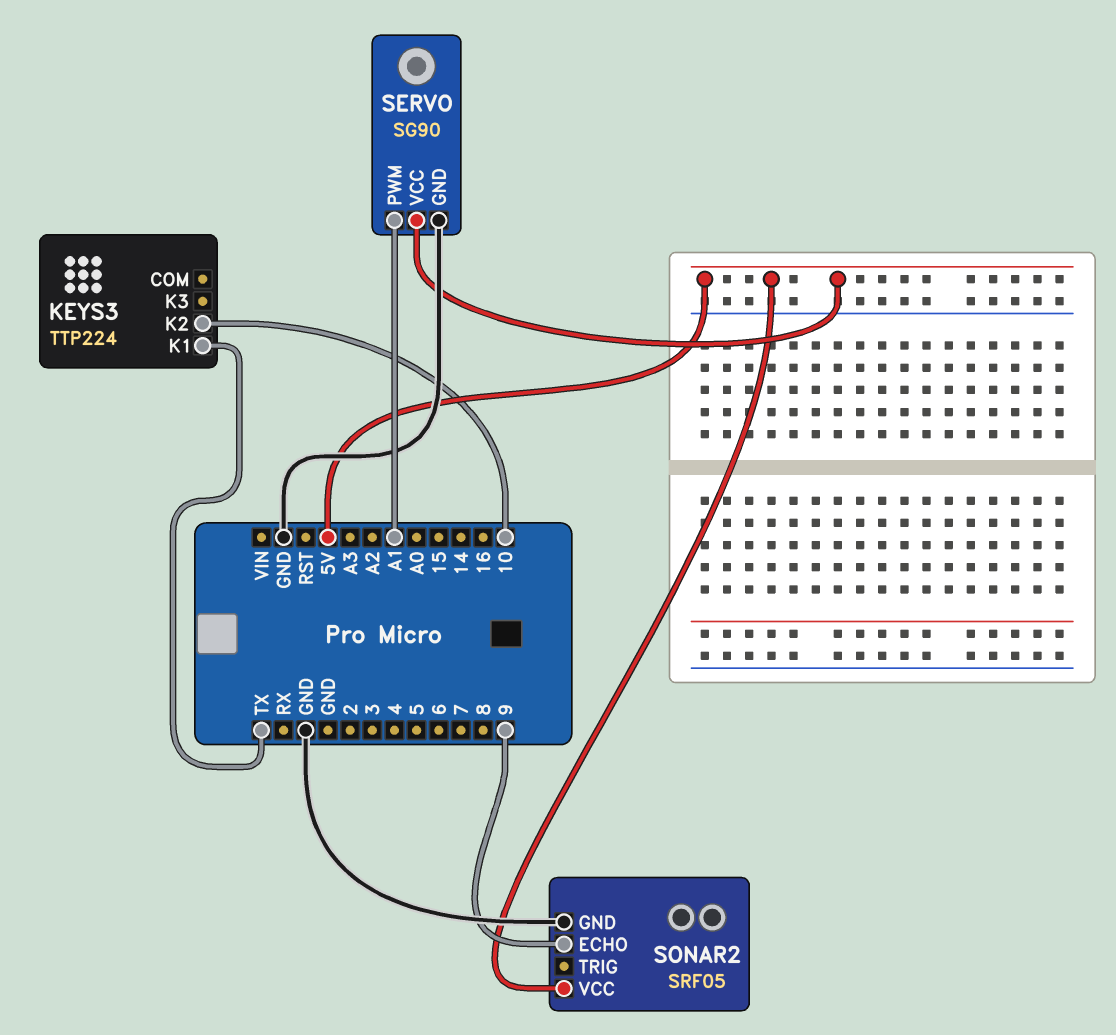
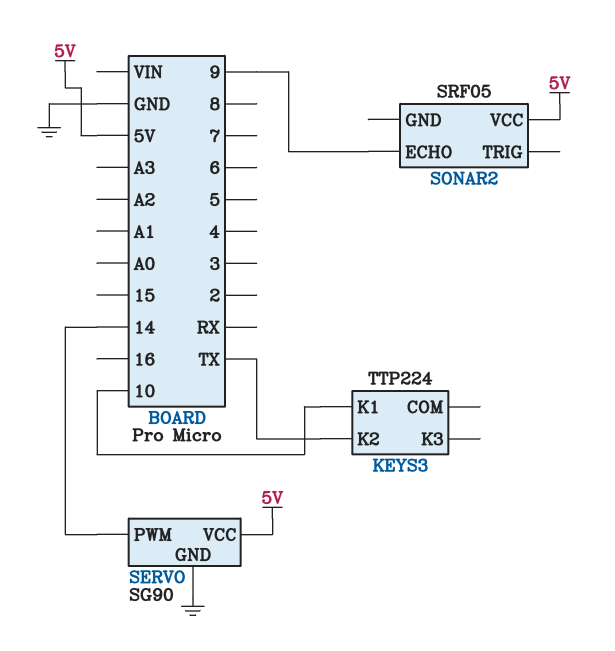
KEYS3 pin K1: TX -> 10
KEYS3 pin K2: 10 -> TX
SERVO pin PWM: A1 -> 14
SONAR2 pin GND: GND -> none

